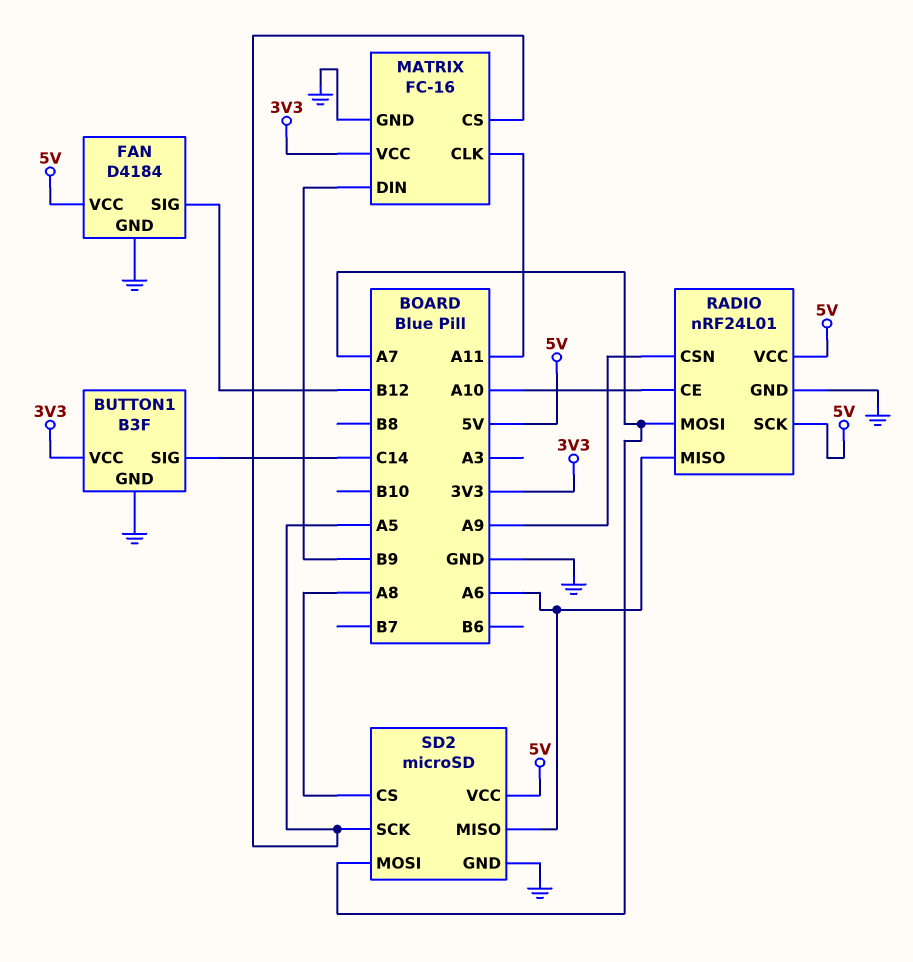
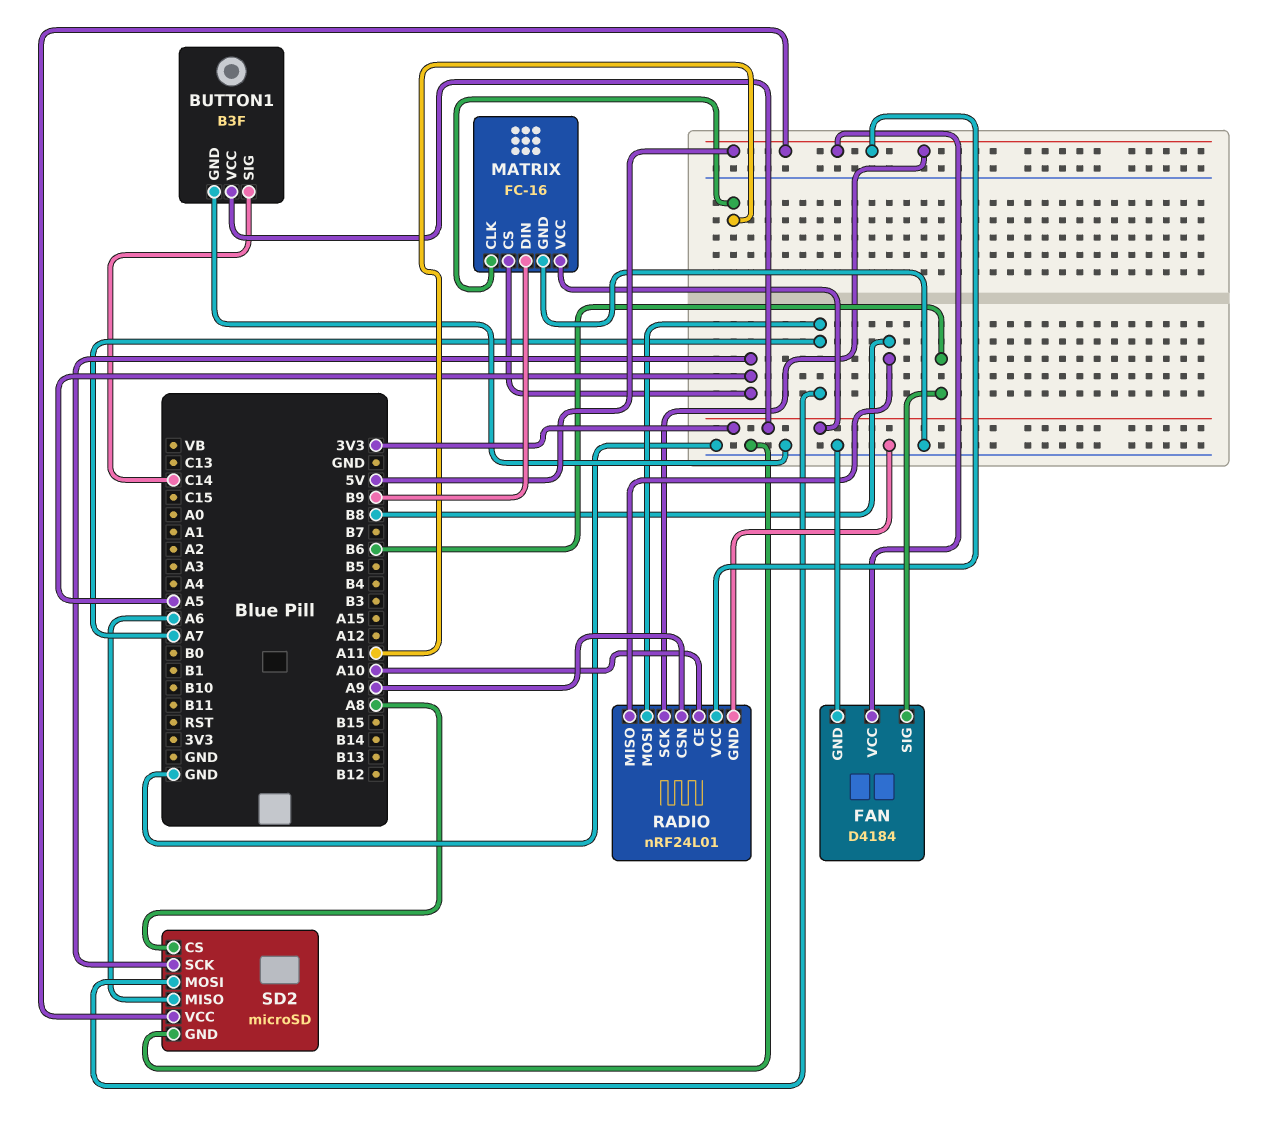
FAN pin SIG: B12 -> B6
RADIO pin MISO: A6 -> B8

